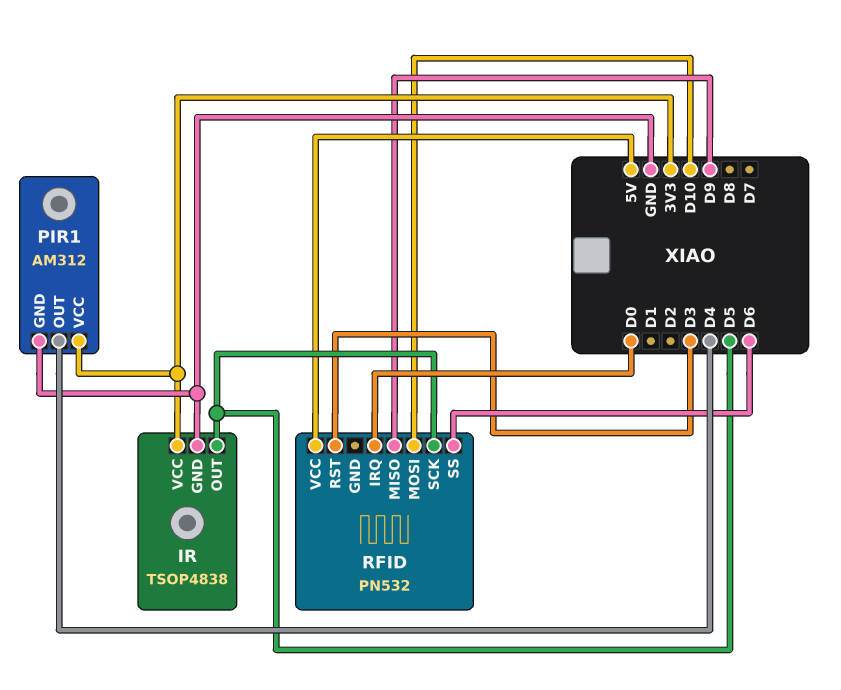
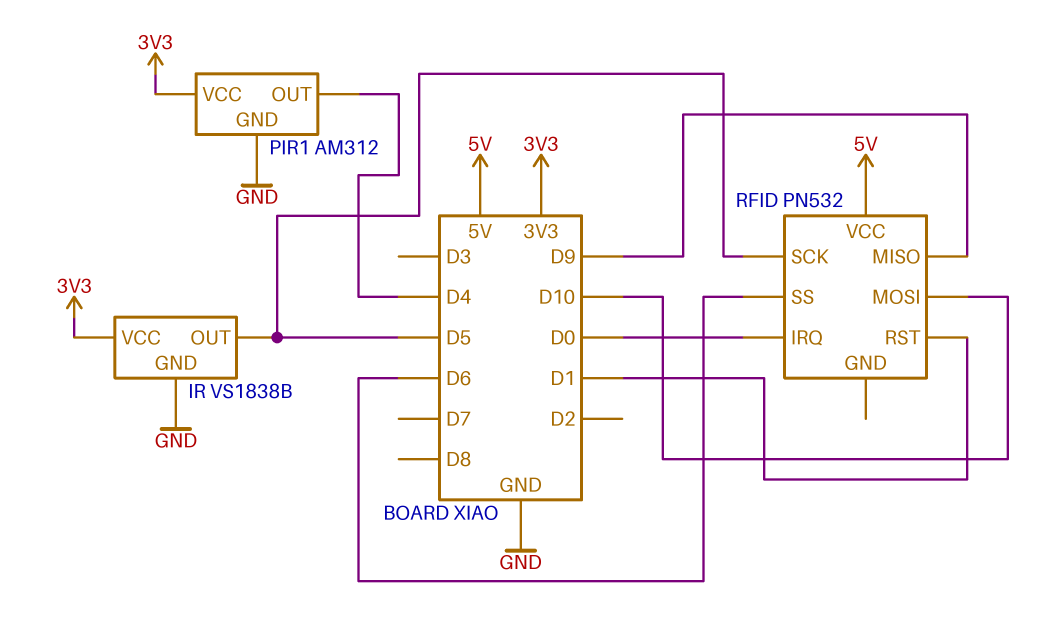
IR: TSOP4838 -> VS1838B
RFID pin RST: D3 -> D1

